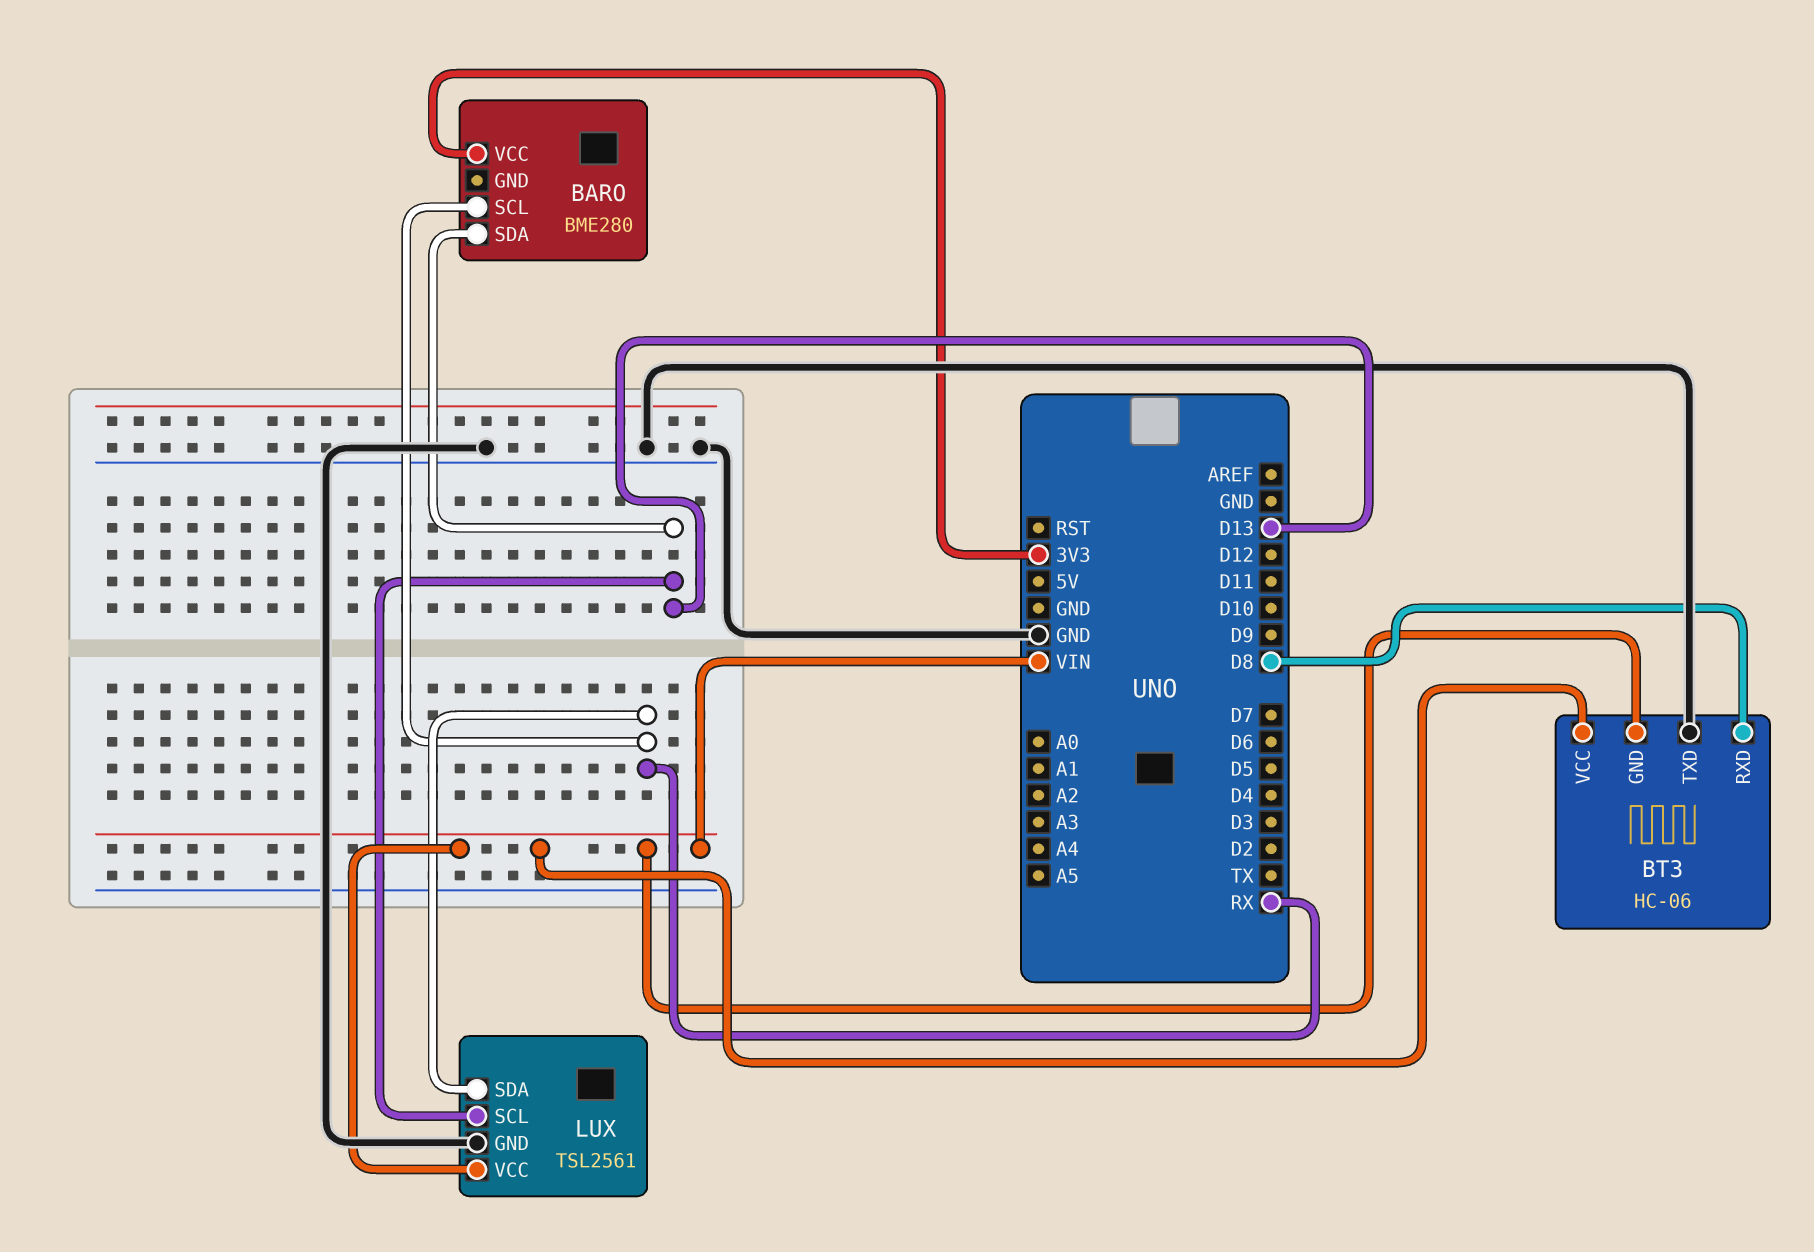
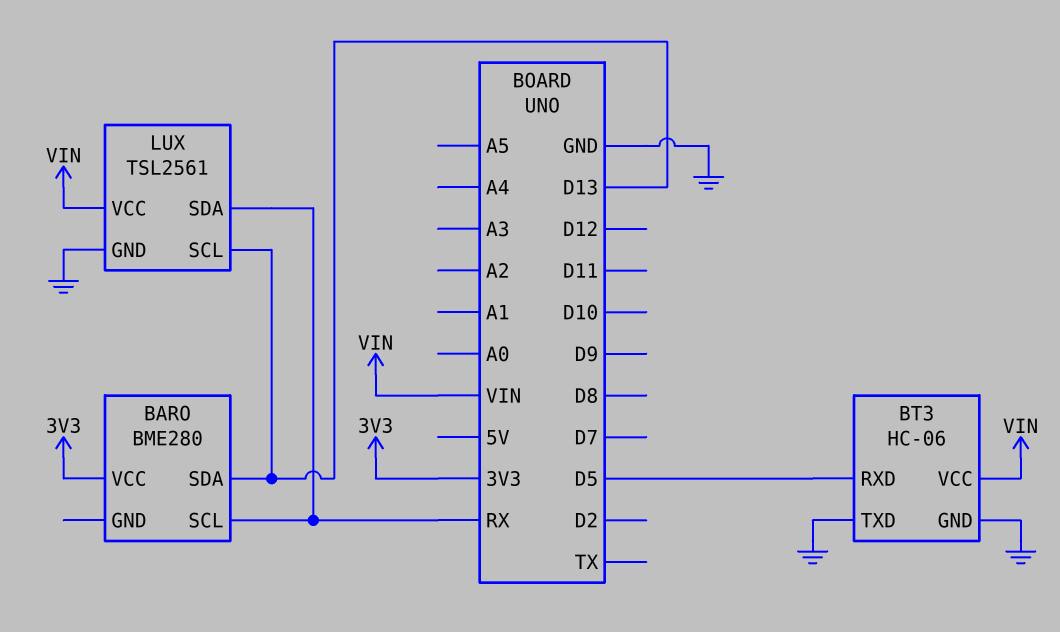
BT3 pin GND: VIN -> GND
BT3 pin RXD: D8 -> D5

